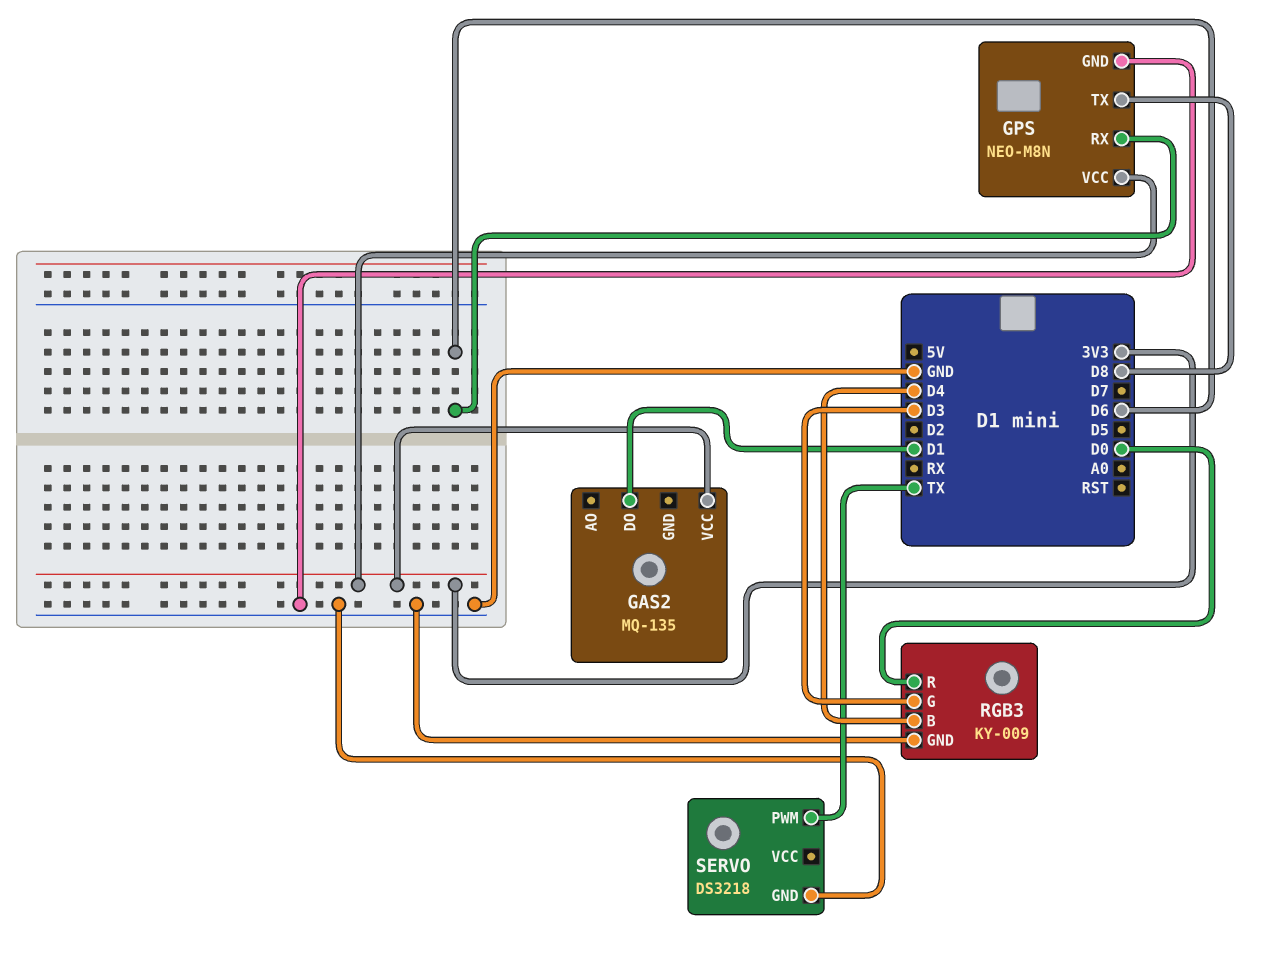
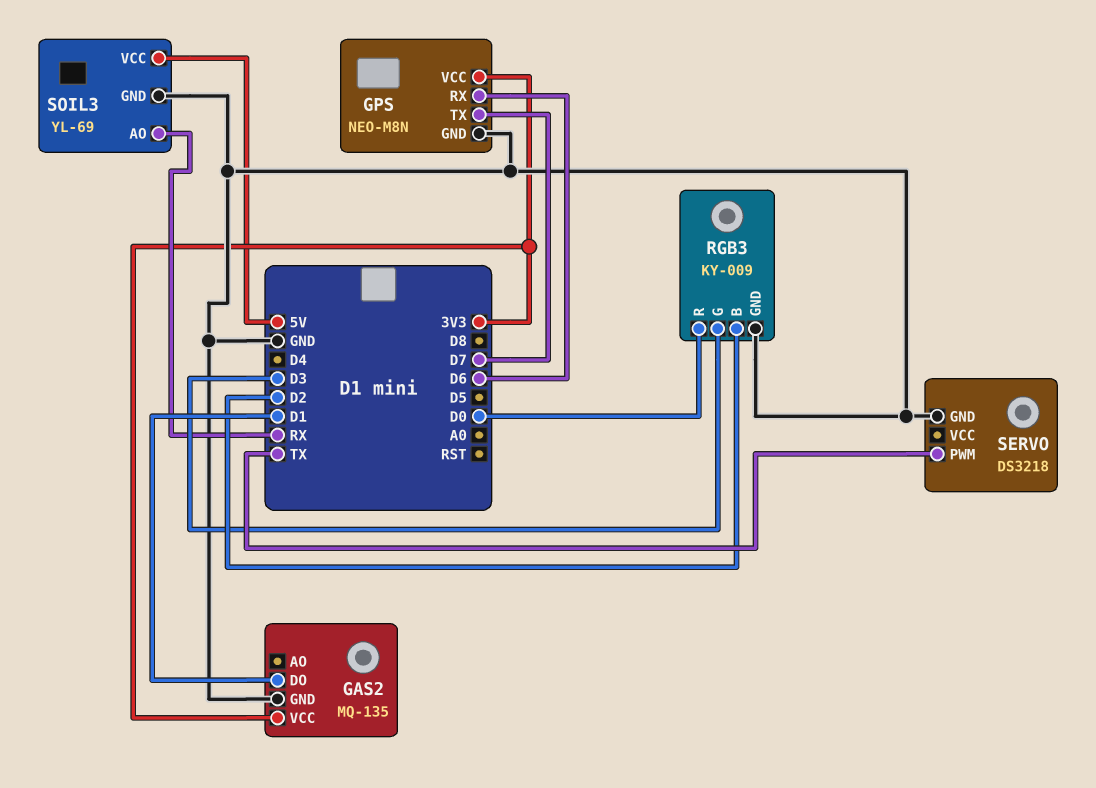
GAS2 pin GND: none -> GND
GPS pin TX: D8 -> D7
RGB3 pin B: D4 -> D2
SOIL3: none -> YL-69
SOIL3 pin AO: none -> RX
SOIL3 pin GND: none -> GND
SOIL3 pin VCC: none -> 5V

